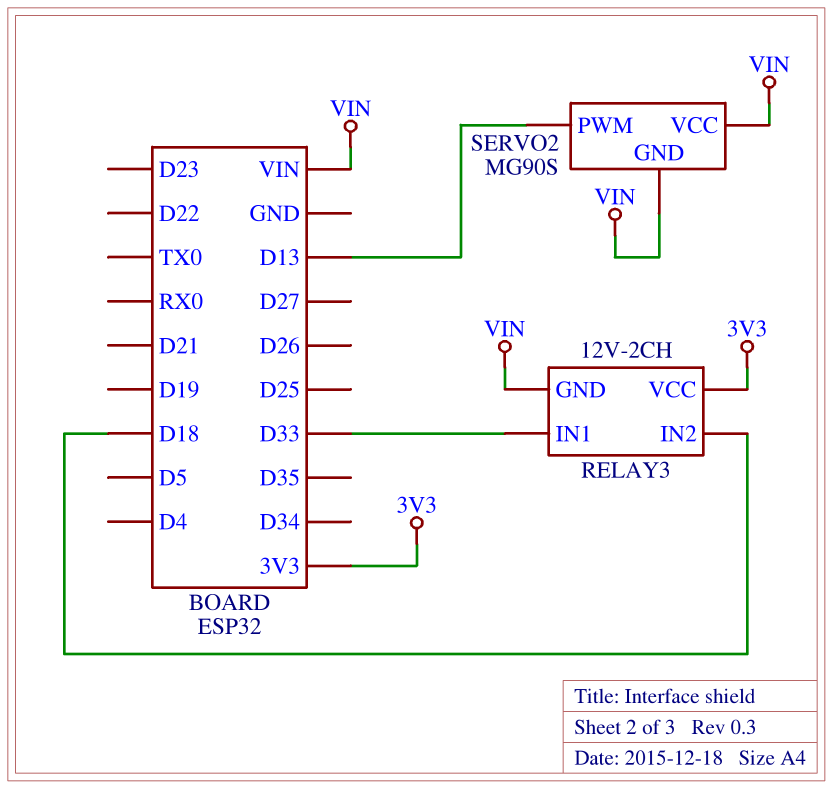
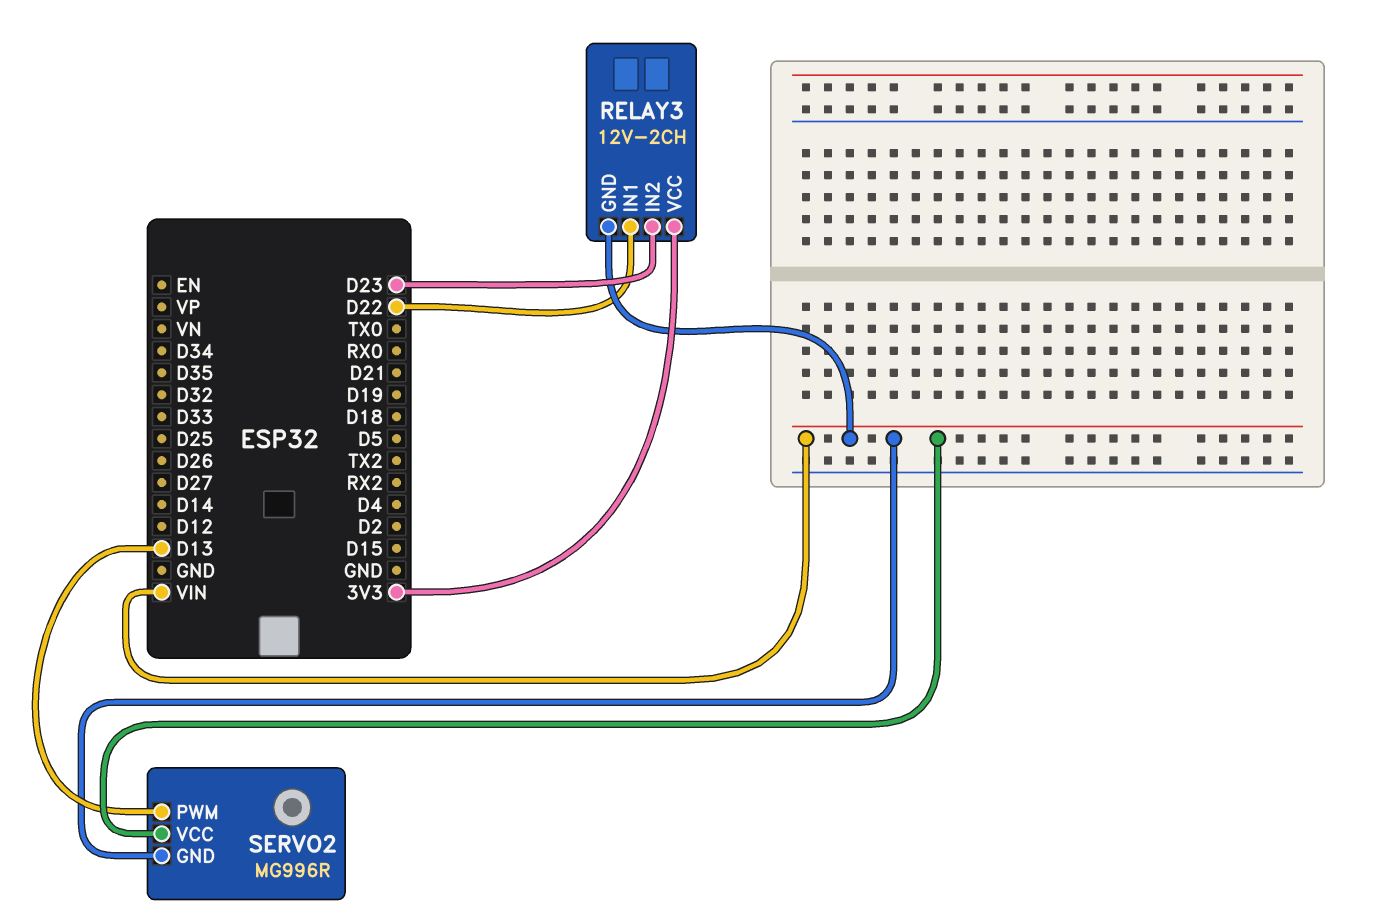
RELAY3 pin IN1: D33 -> D22
RELAY3 pin IN2: D18 -> D23
SERVO2: MG90S -> MG996R

